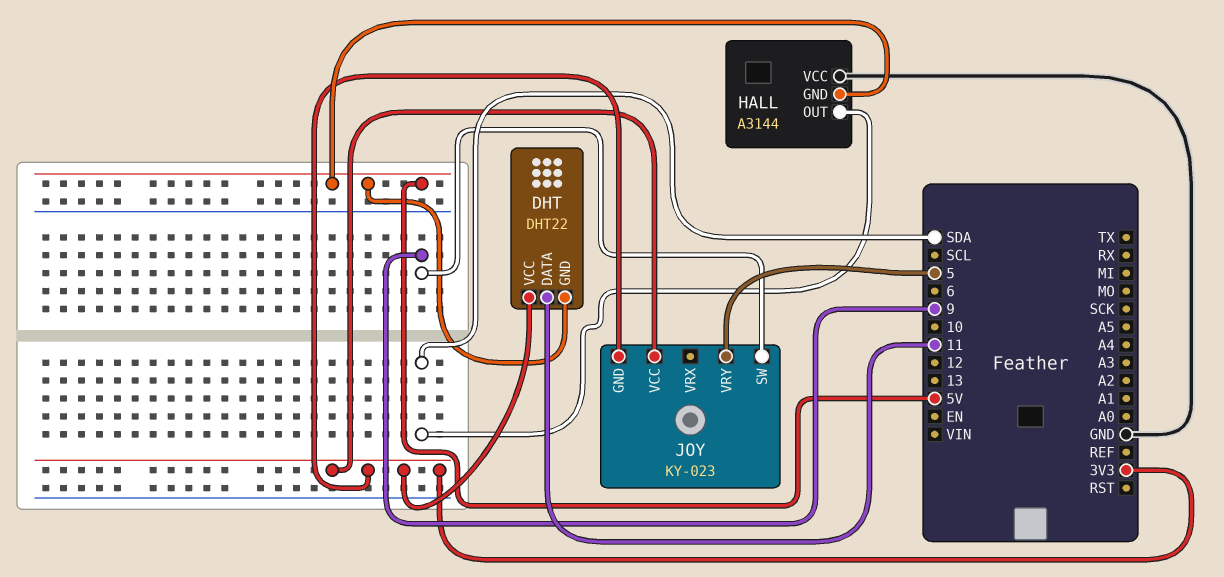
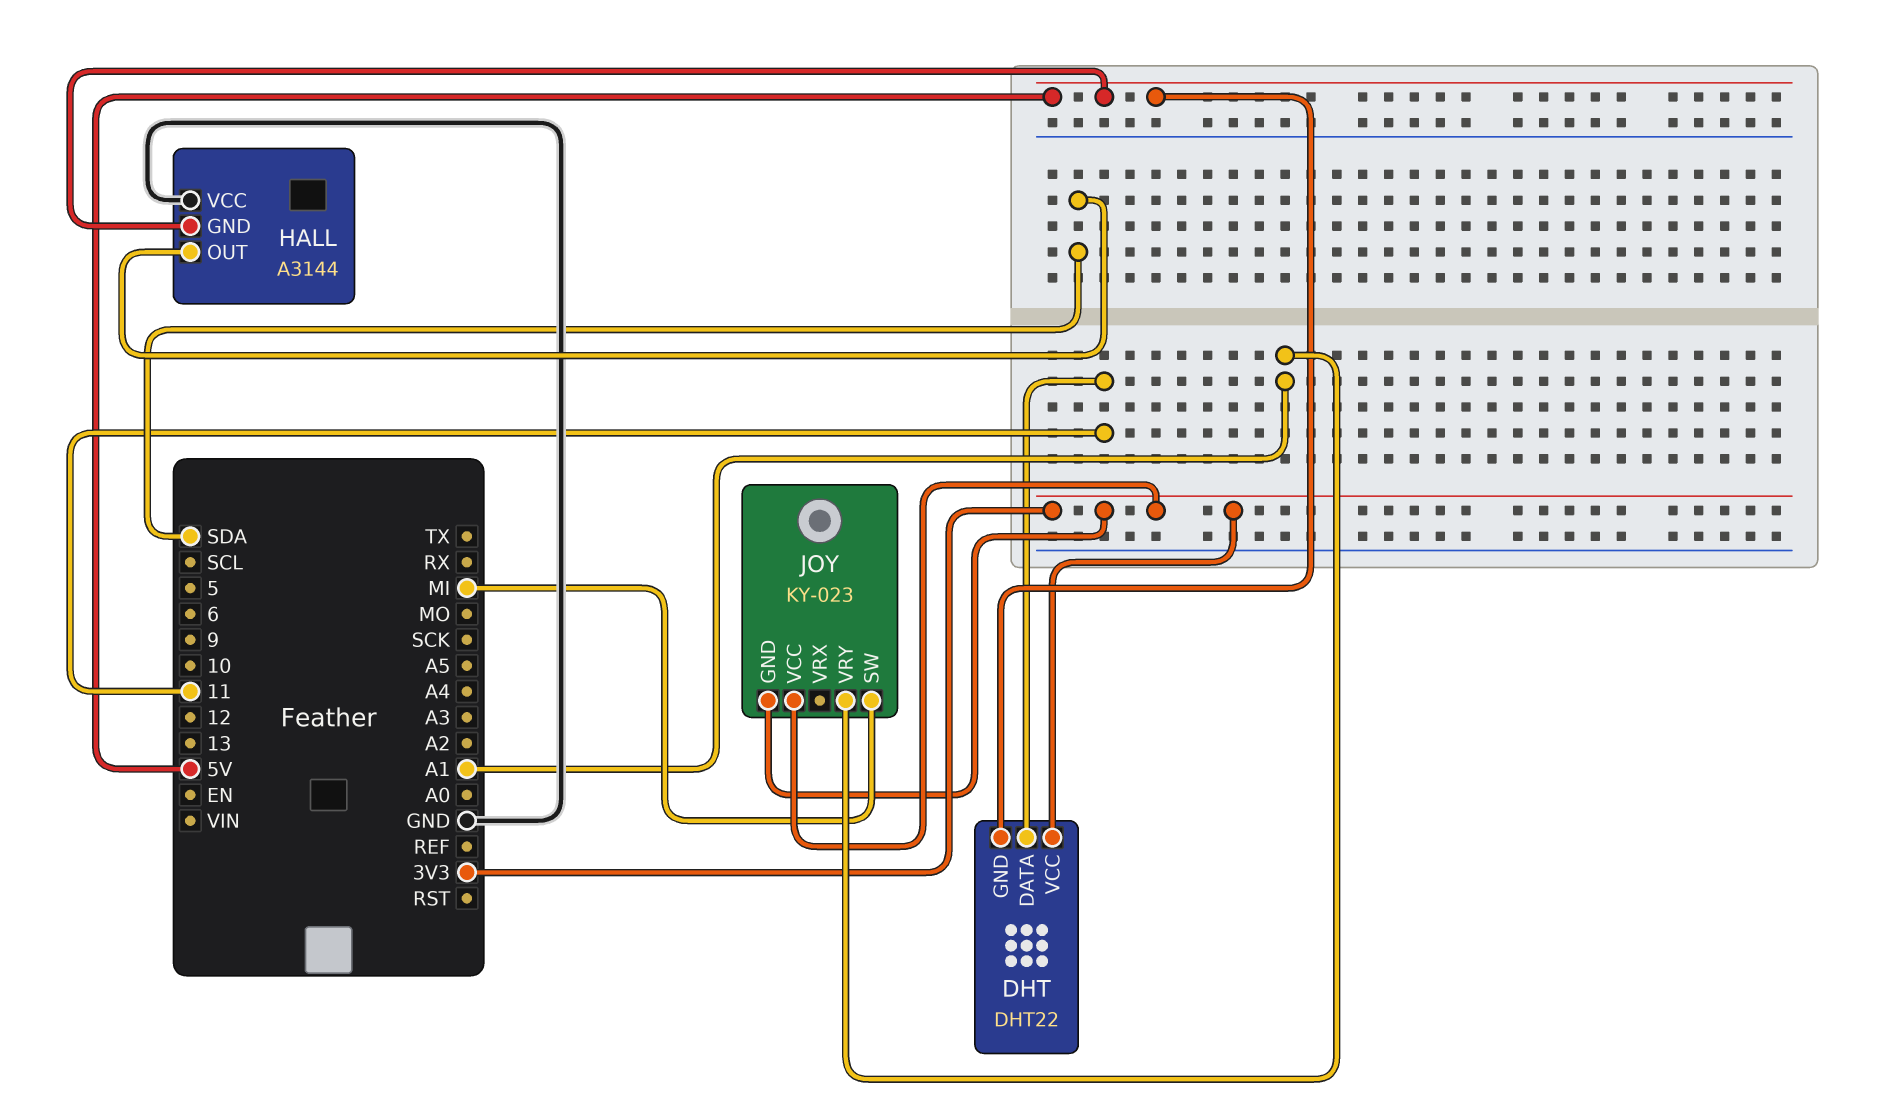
JOY pin SW: 9 -> MI
JOY pin VRY: 5 -> A1

